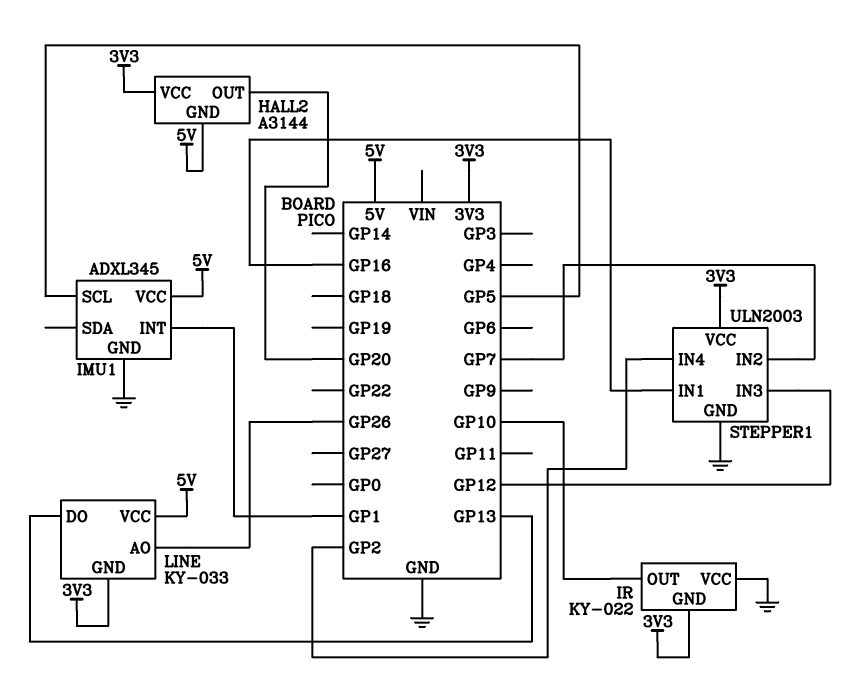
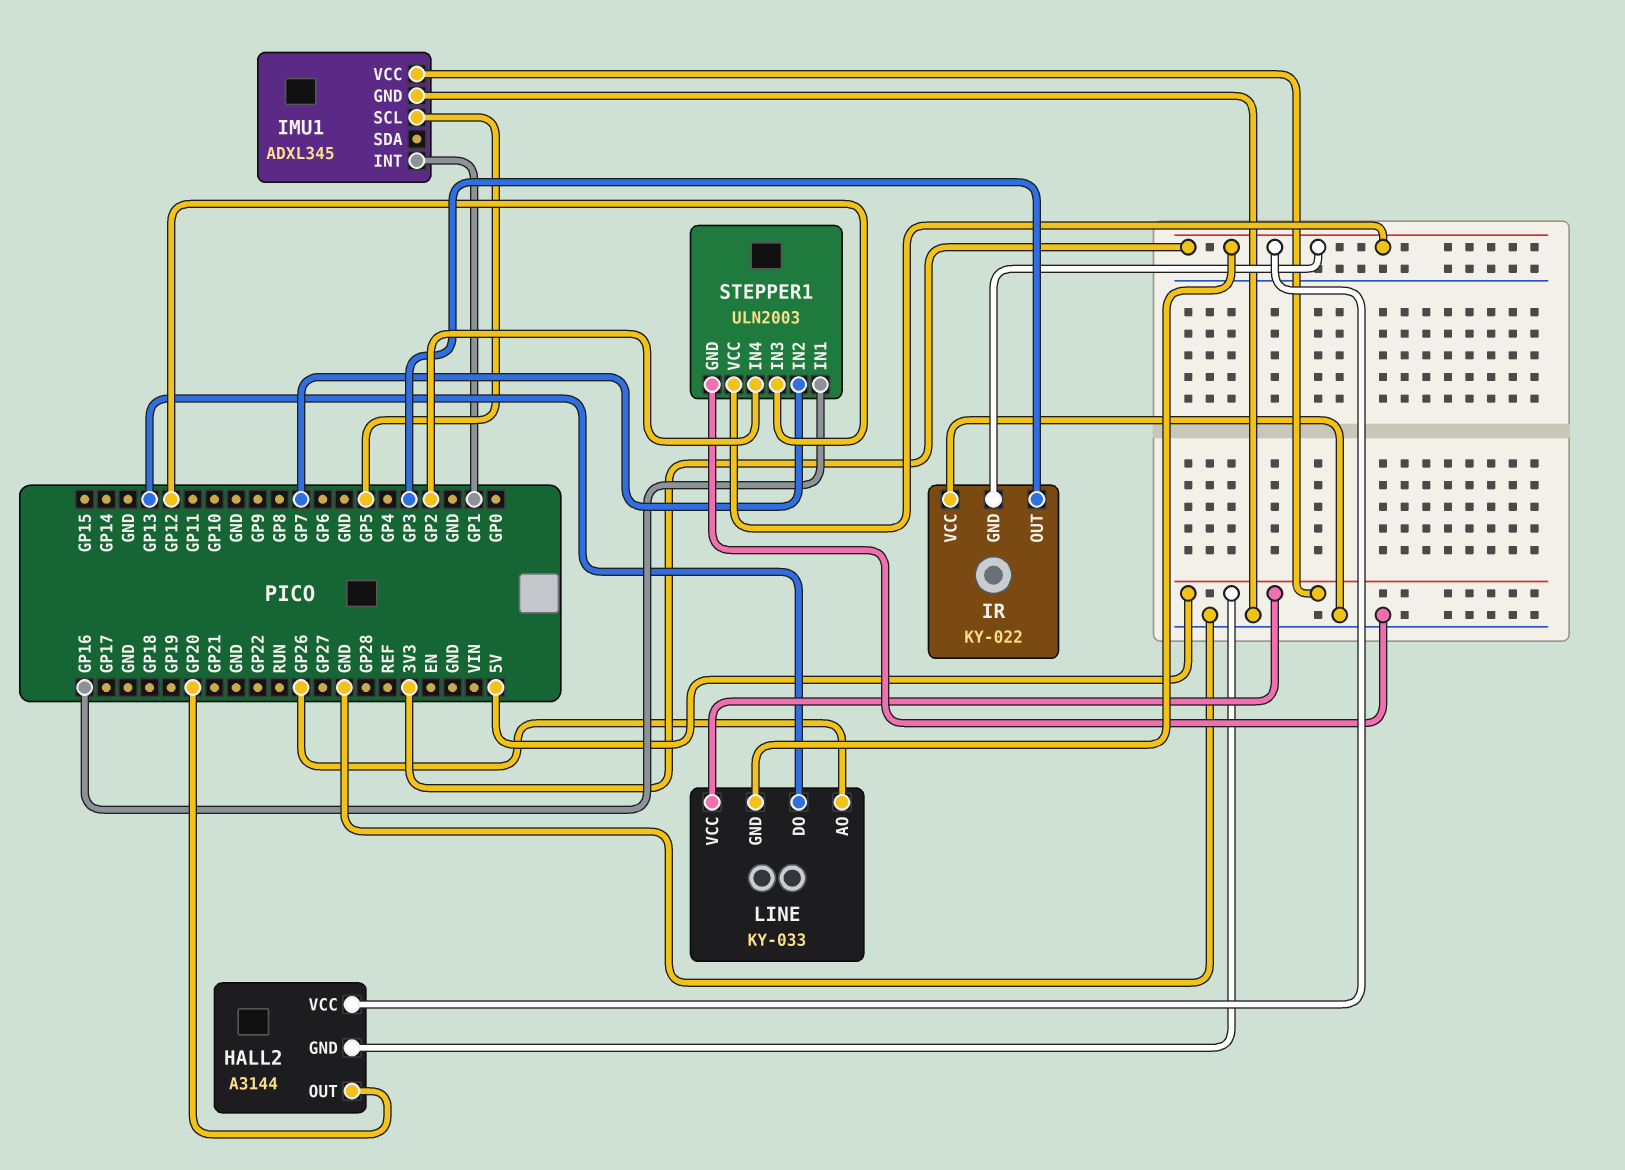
IR pin OUT: GP10 -> GP3

